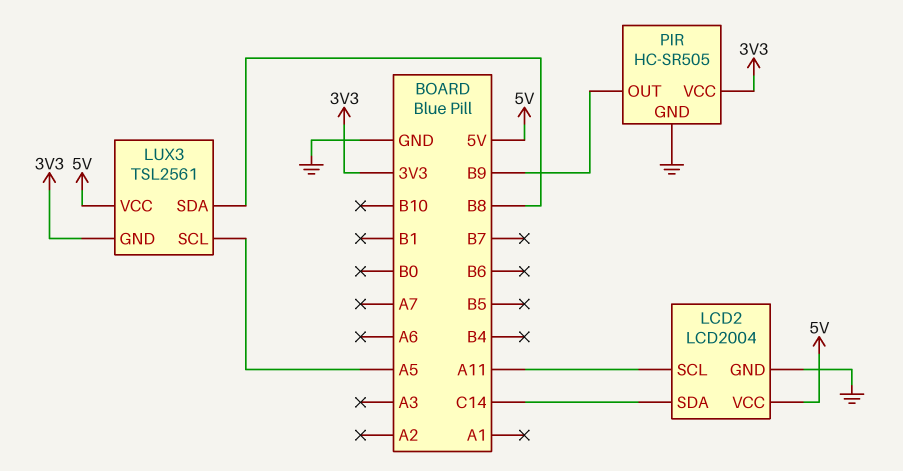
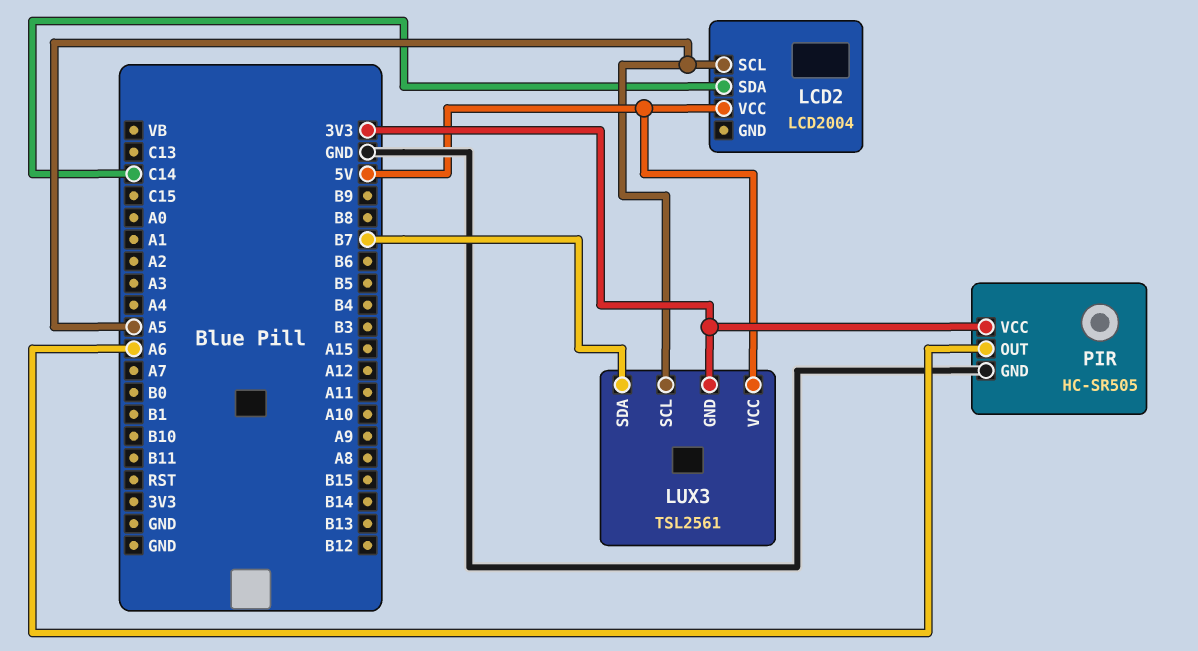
LCD2 pin GND: GND -> none
LCD2 pin SCL: A11 -> A5
LUX3 pin SDA: B8 -> B7
PIR pin OUT: B9 -> A6

